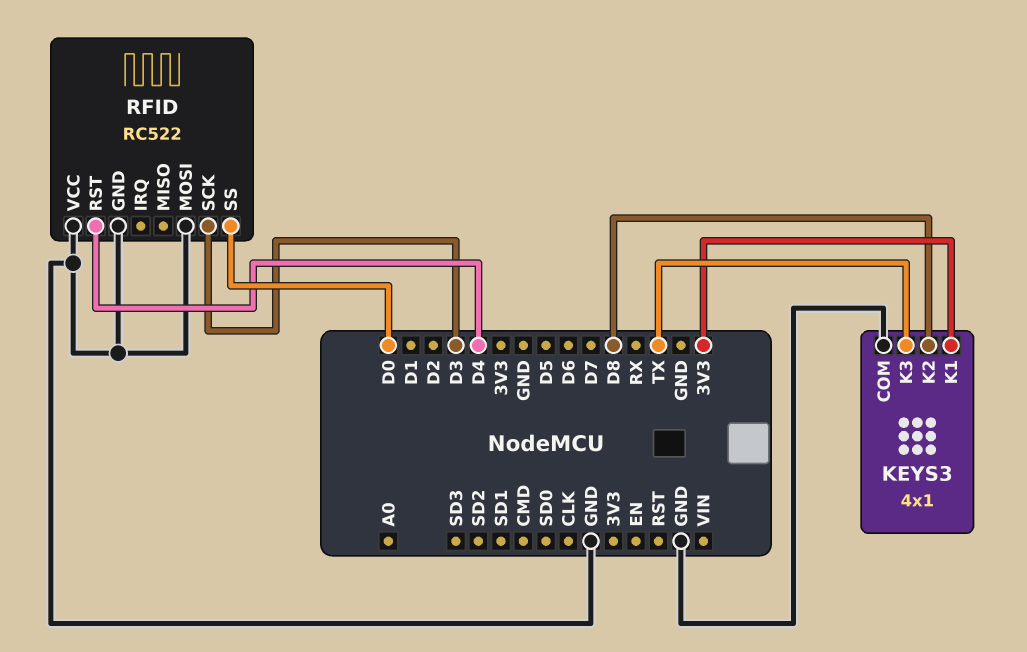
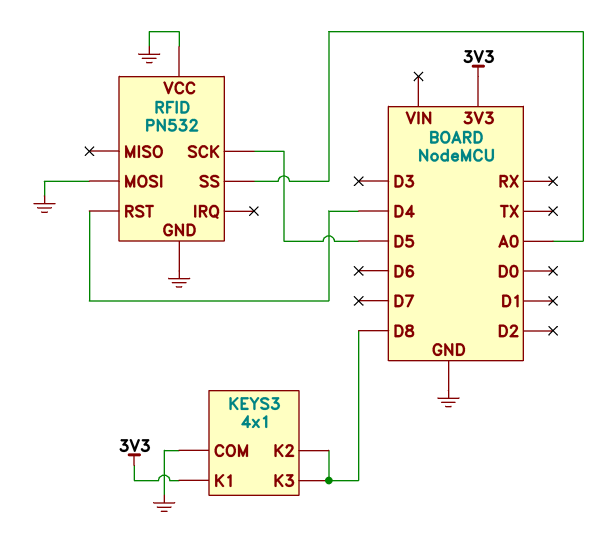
KEYS3 pin K3: TX -> D8
RFID: RC522 -> PN532
RFID pin SCK: D3 -> D5
RFID pin SS: D0 -> A0

